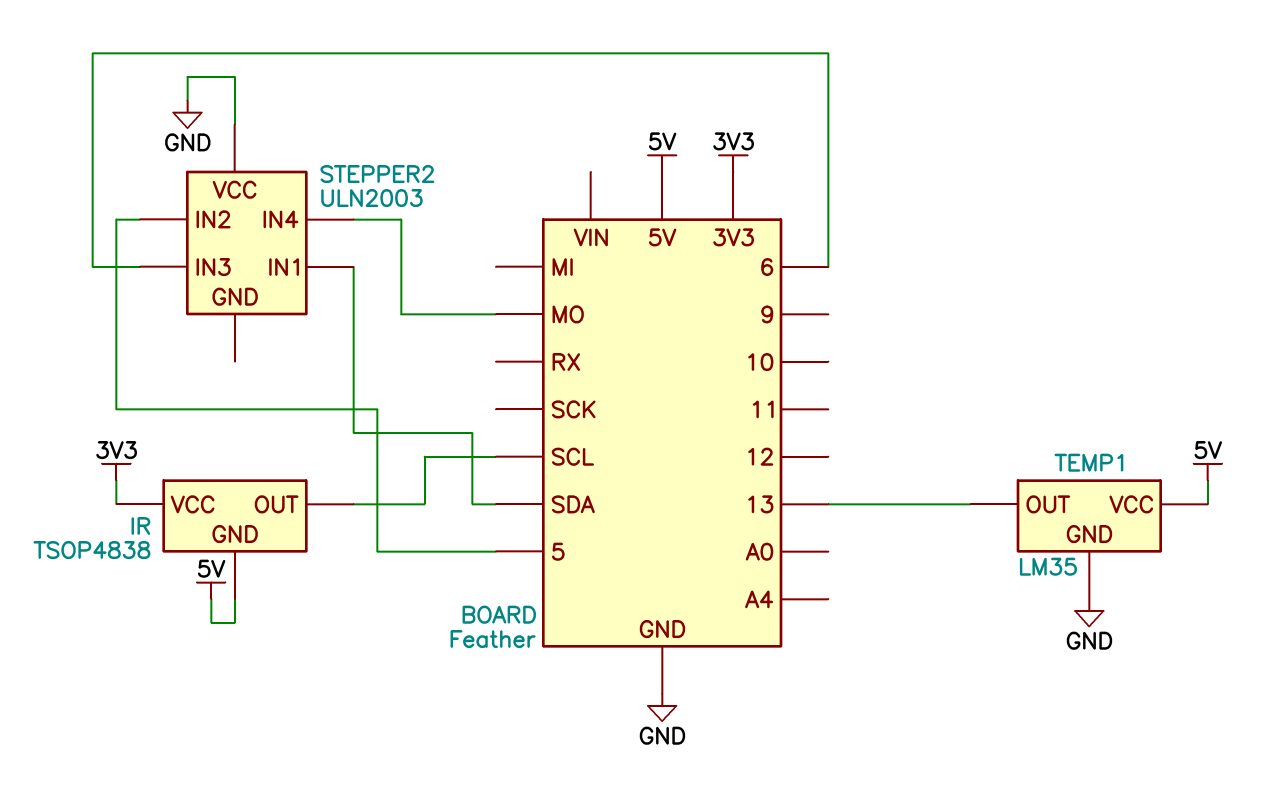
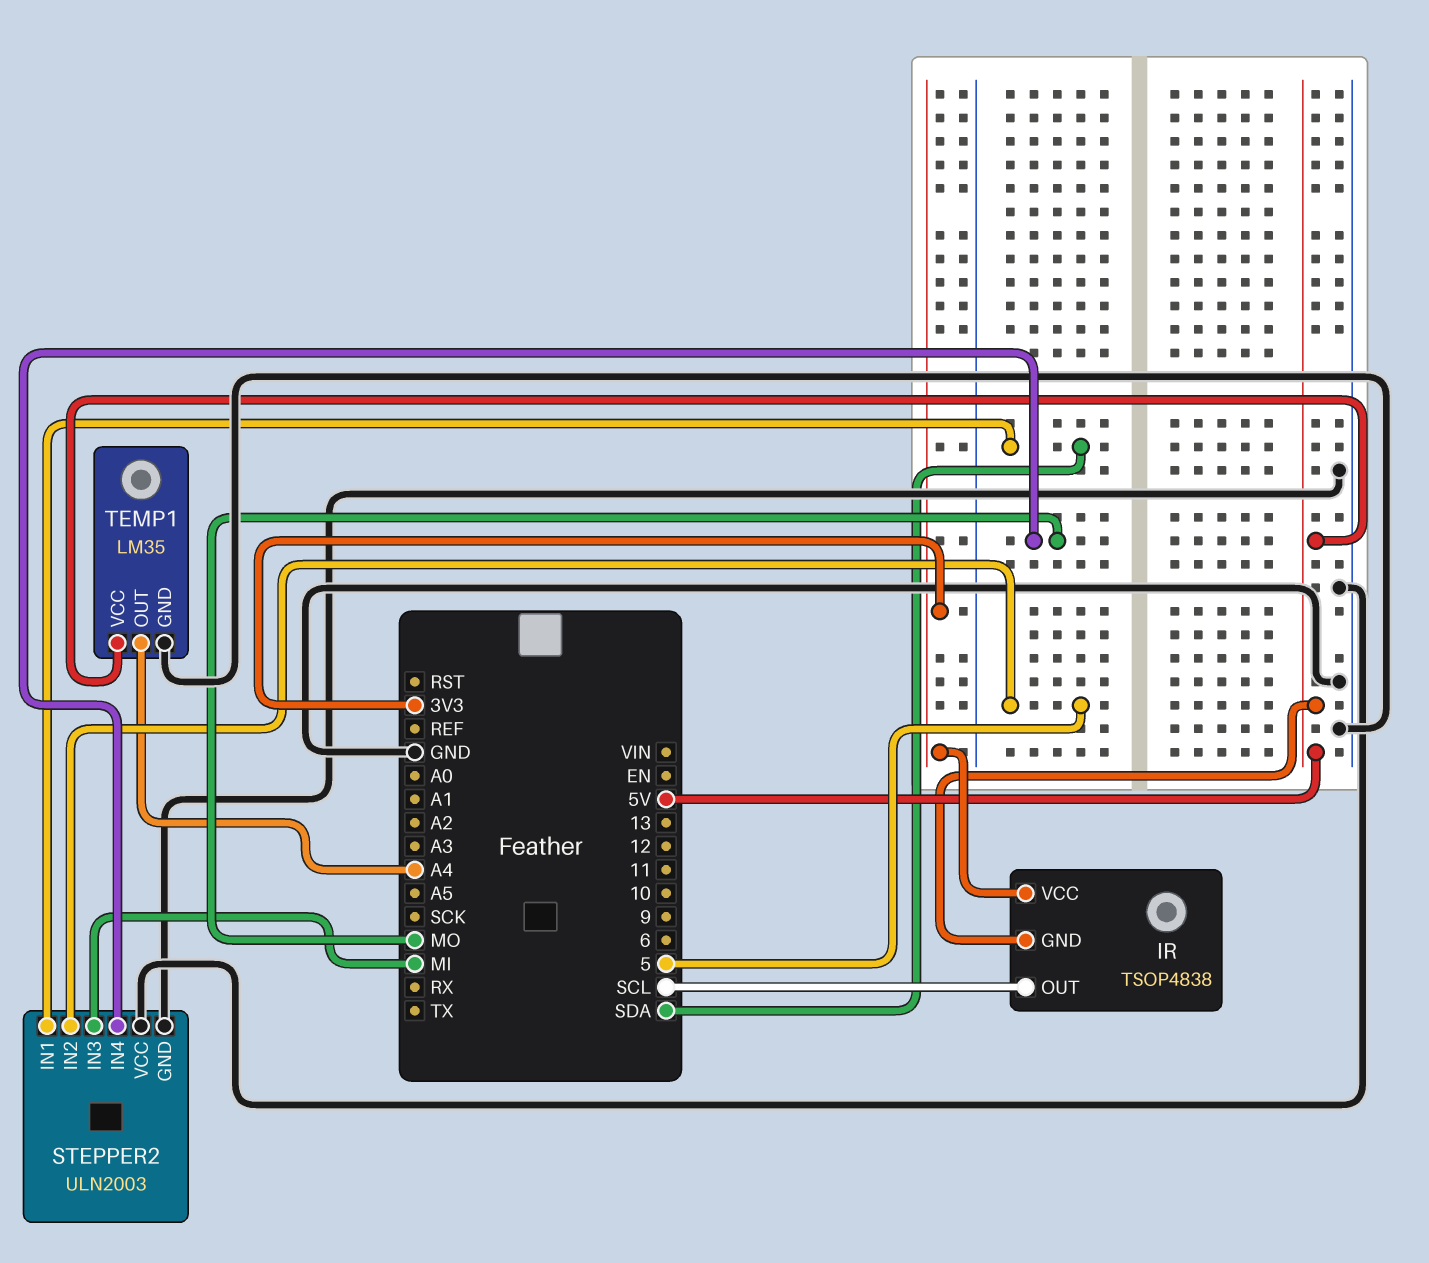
STEPPER2 pin GND: none -> GND
STEPPER2 pin IN3: 6 -> MI
TEMP1 pin OUT: 13 -> A4

